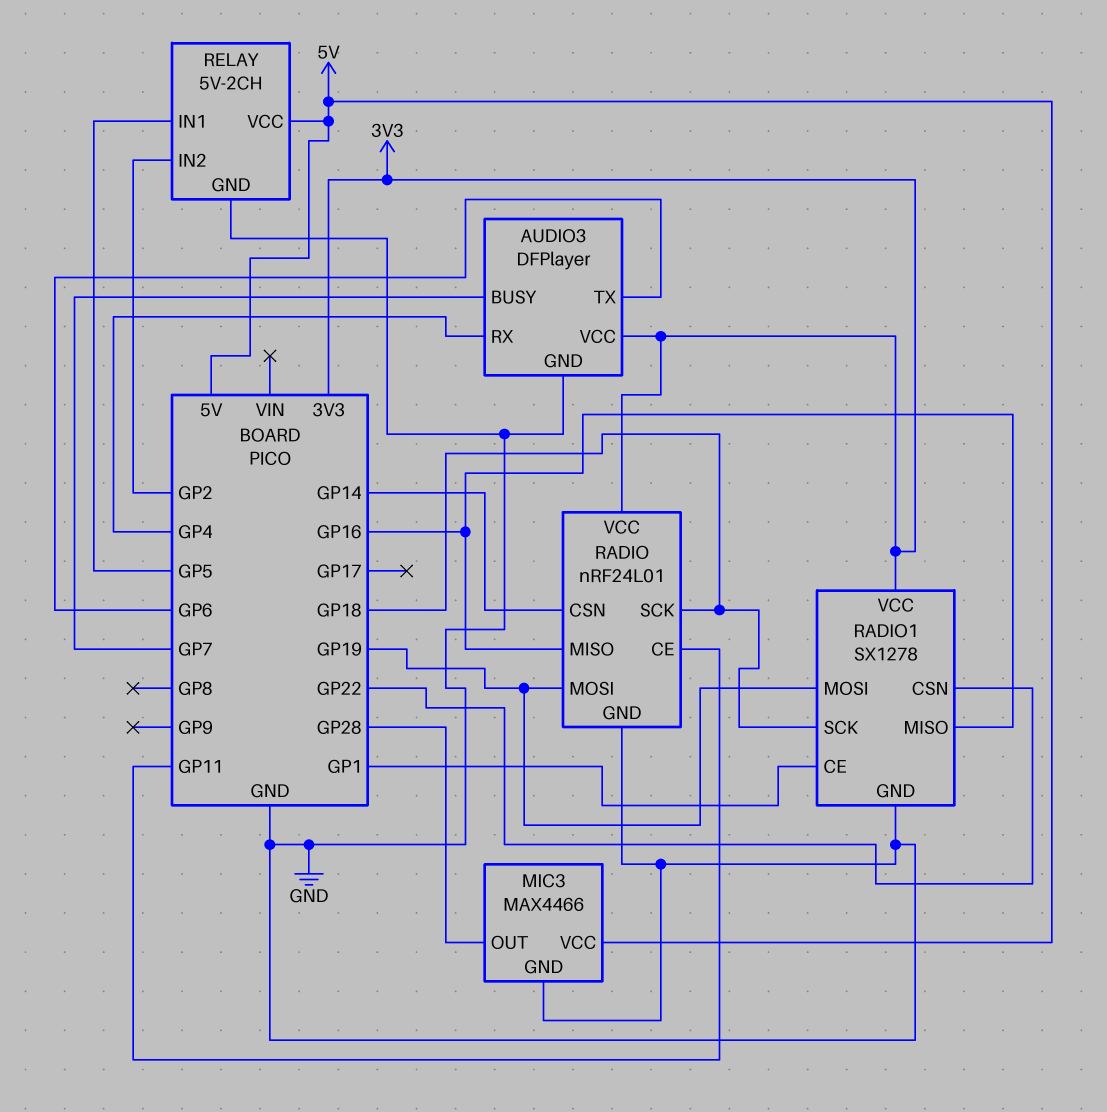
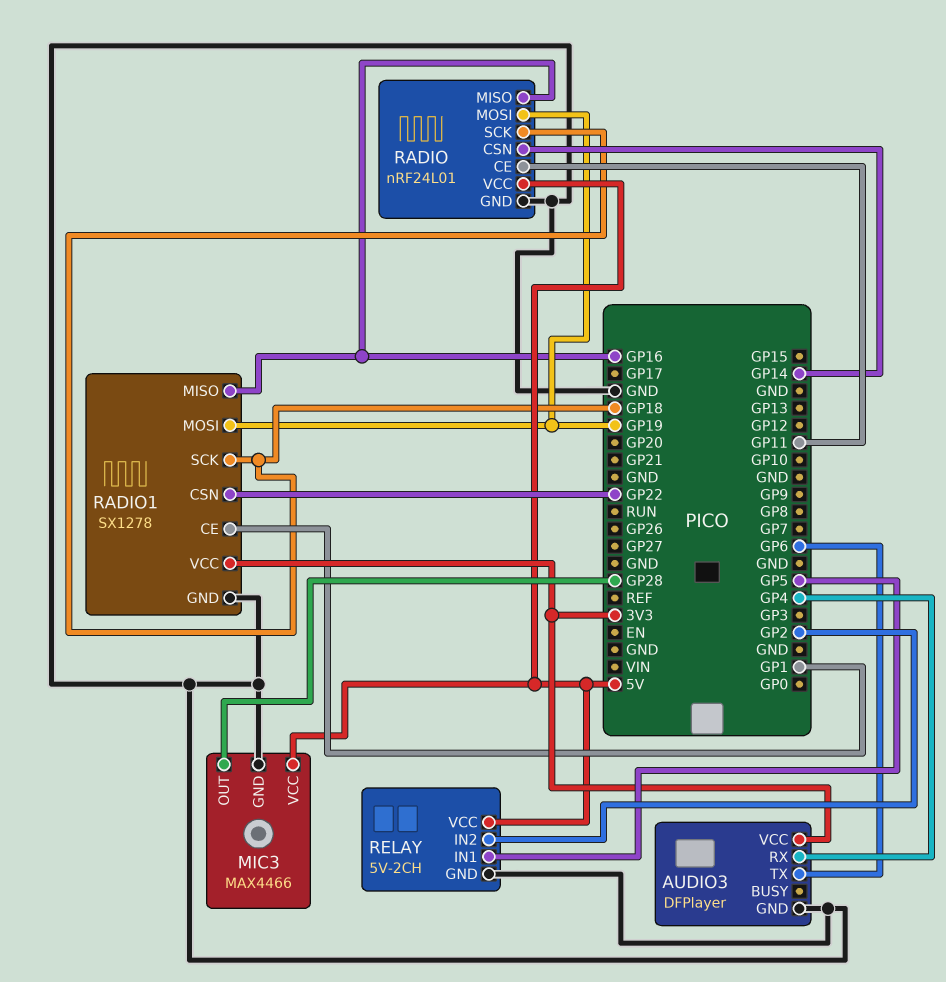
AUDIO3 pin BUSY: GP7 -> none
RADIO pin VCC: 3V3 -> 5V

